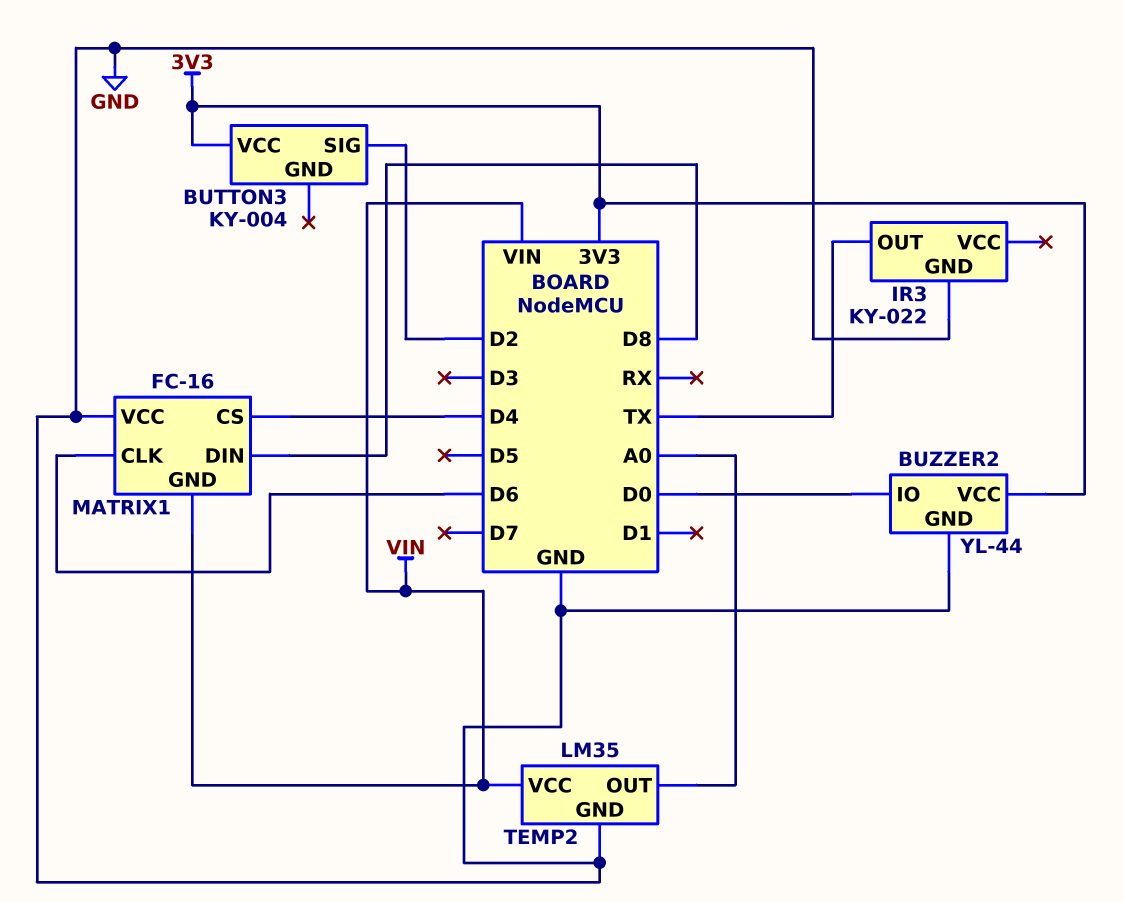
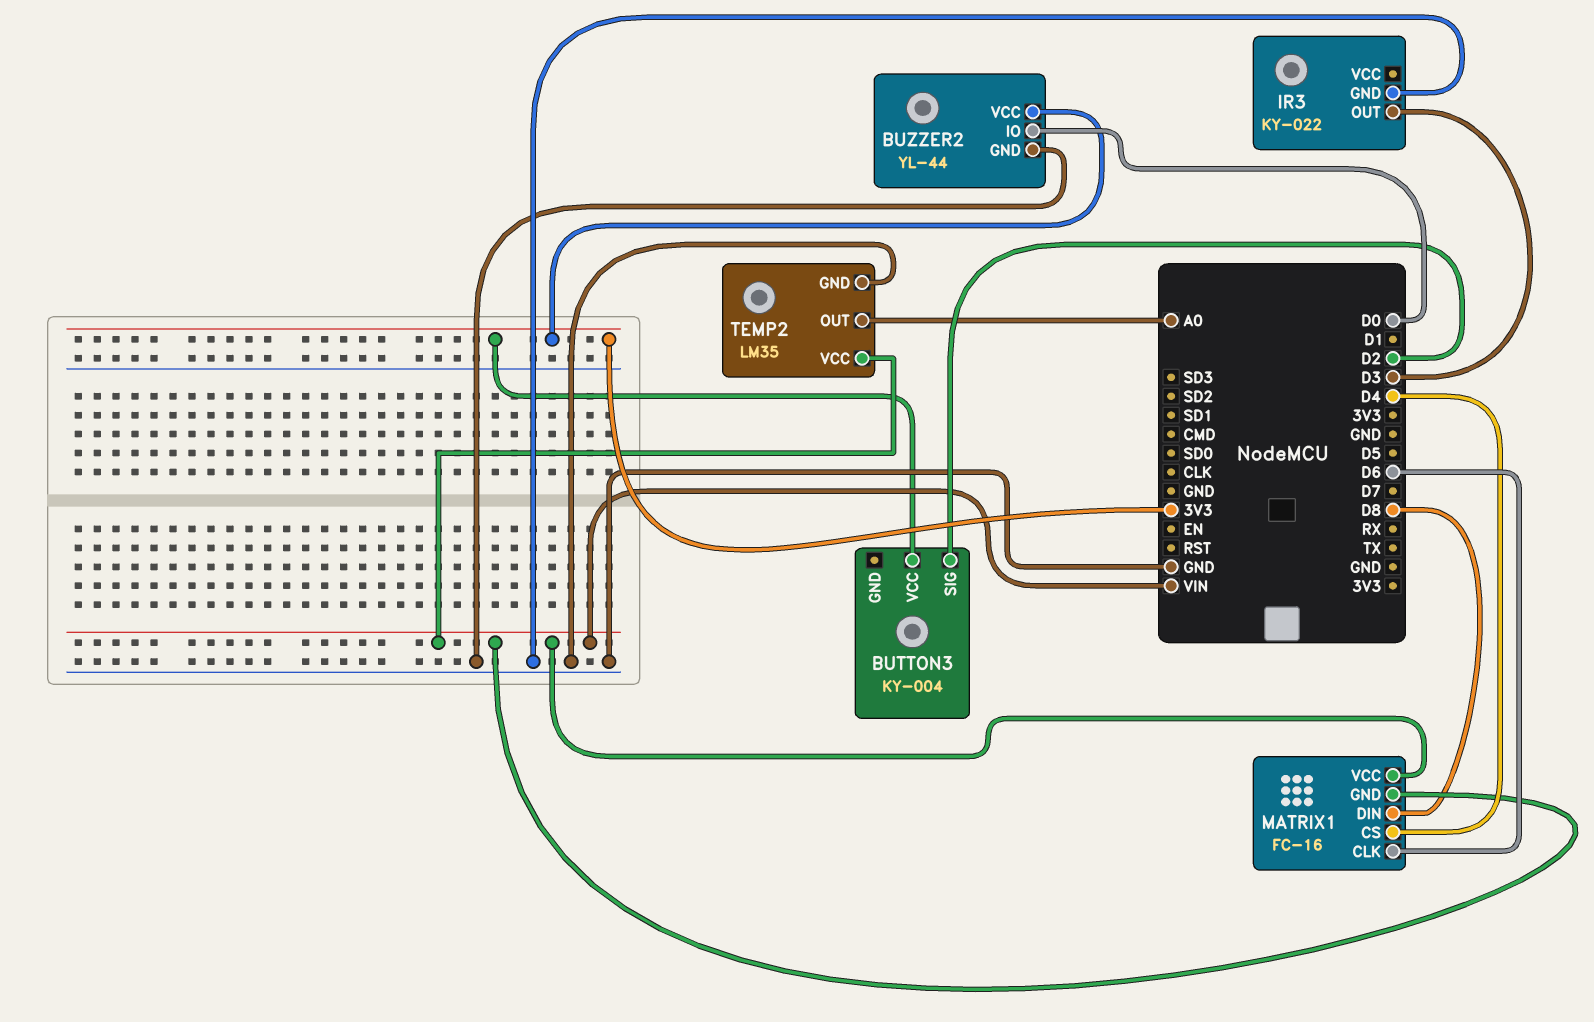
IR3 pin OUT: TX -> D3
MATRIX1 pin VCC: GND -> VIN

